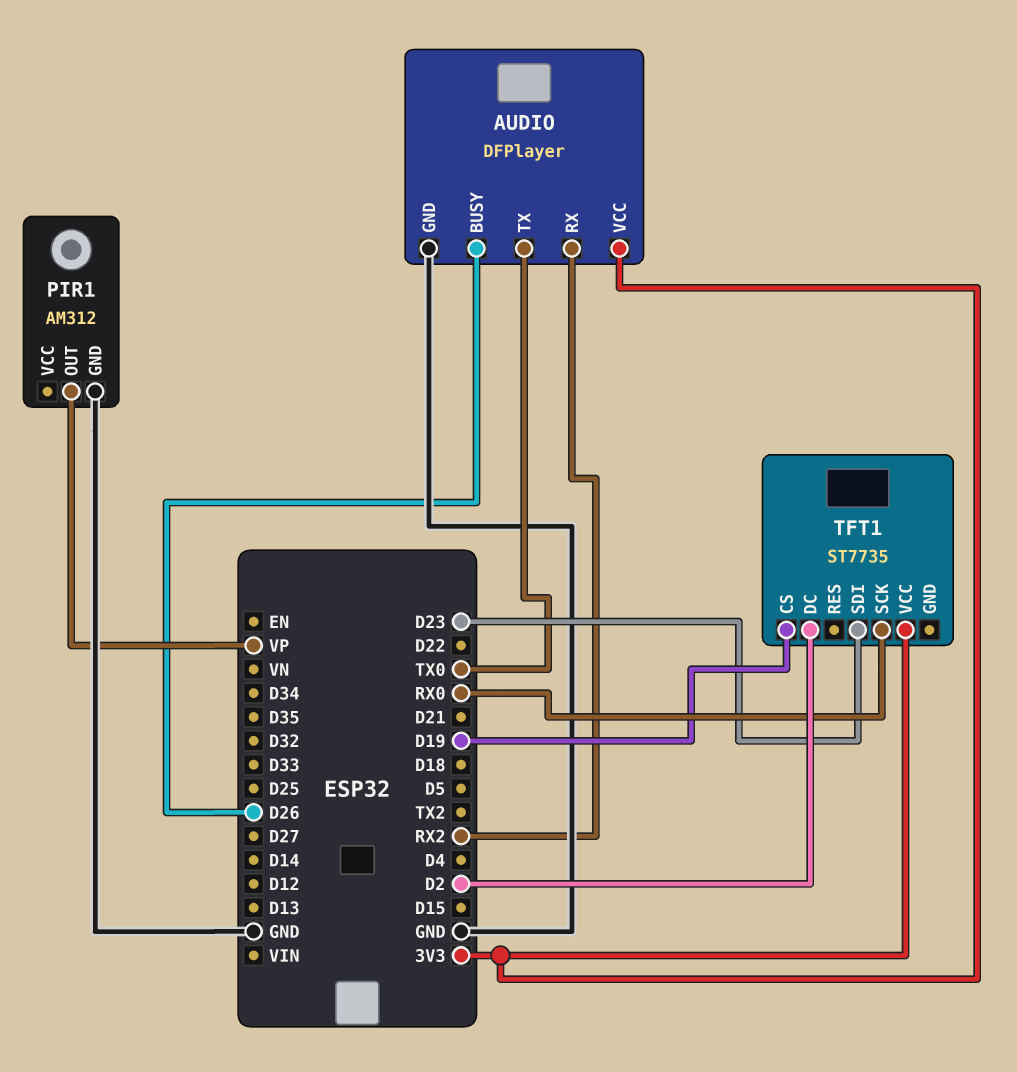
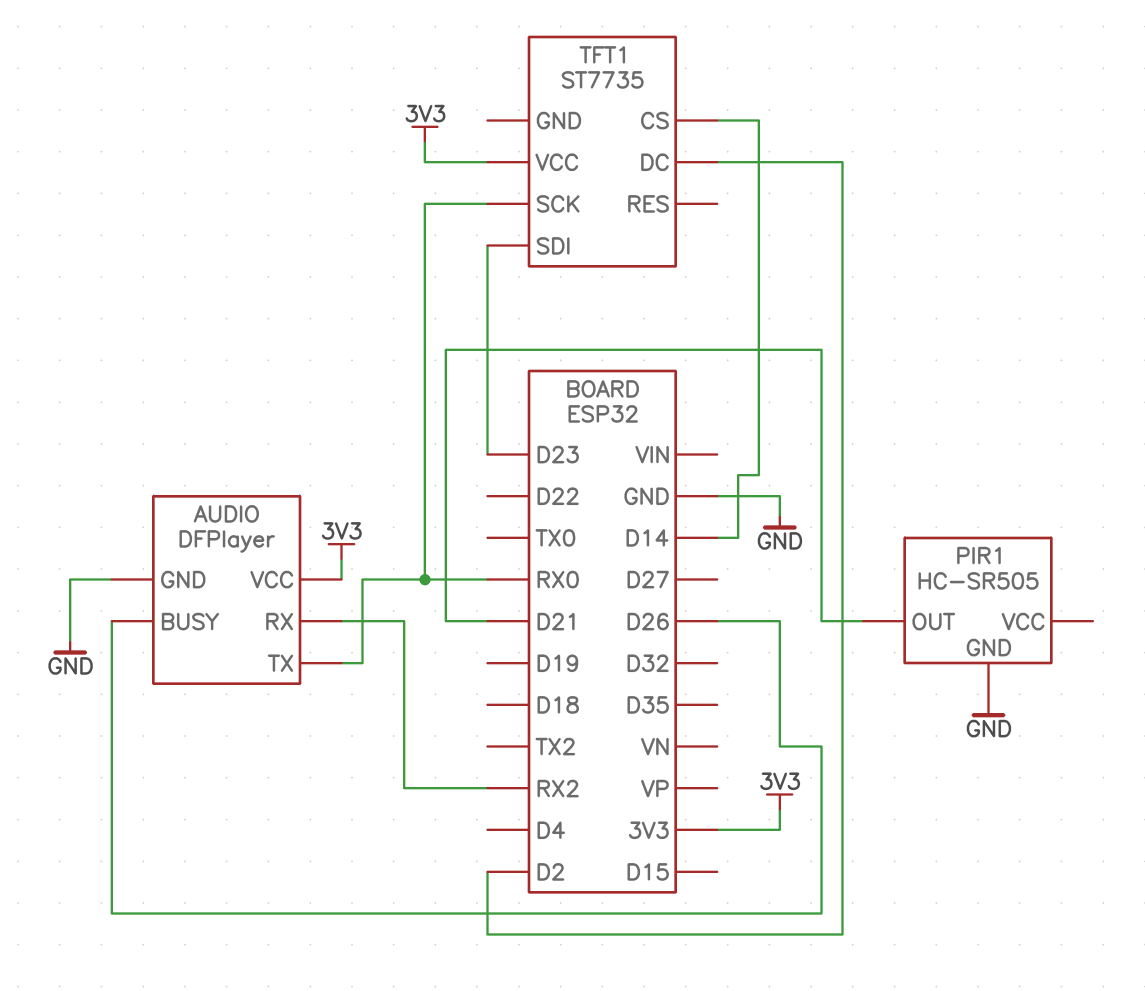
AUDIO pin TX: TX0 -> RX0
PIR1: AM312 -> HC-SR505
PIR1 pin OUT: VP -> D21
TFT1 pin CS: D19 -> D14

